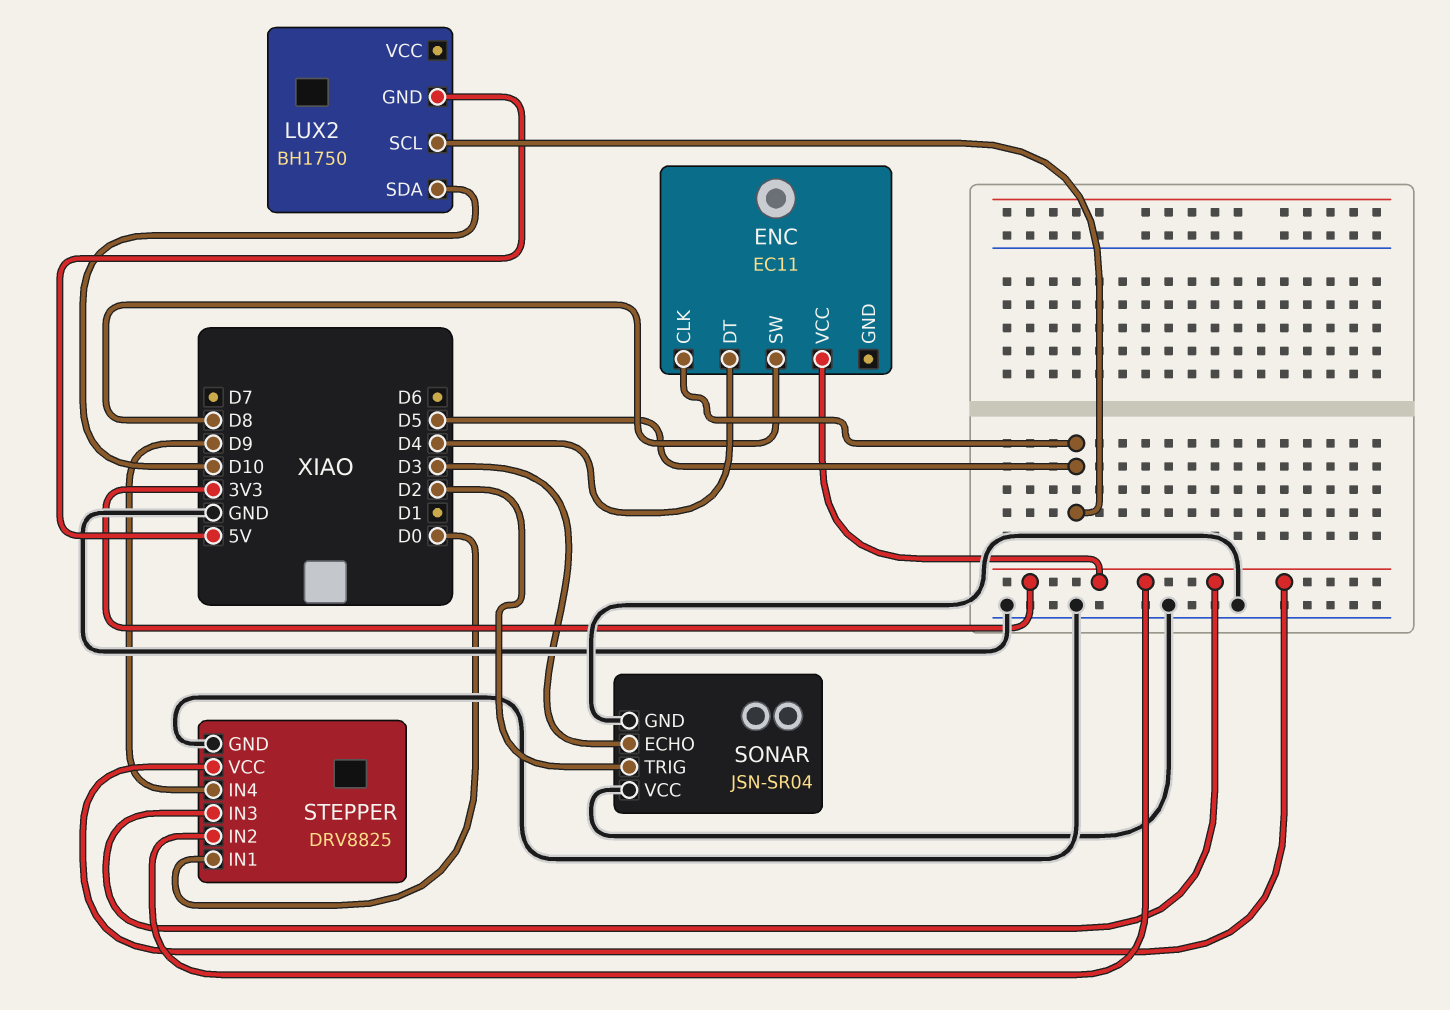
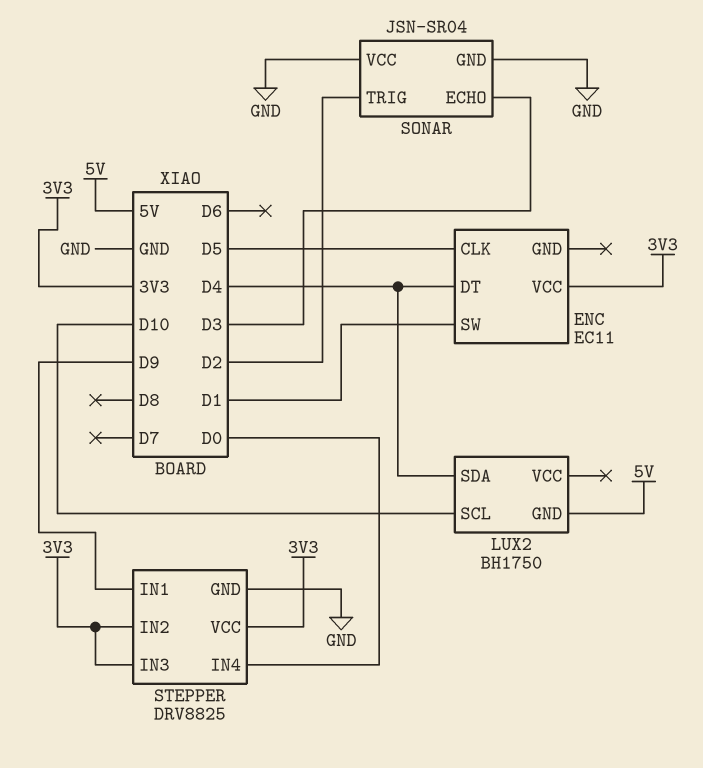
ENC pin SW: D8 -> D1
LUX2 pin SCL: D5 -> D10
LUX2 pin SDA: D10 -> D4
STEPPER pin IN1: D0 -> D9
STEPPER pin IN4: D9 -> D0

